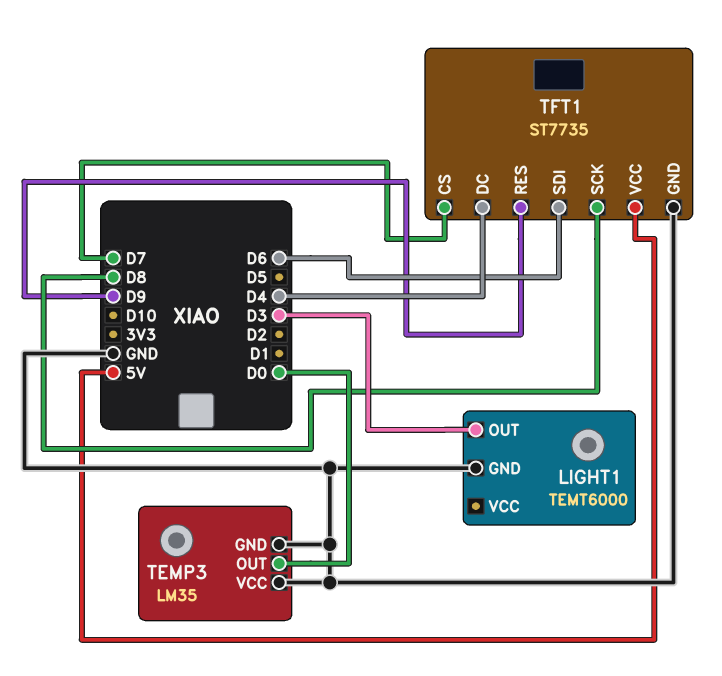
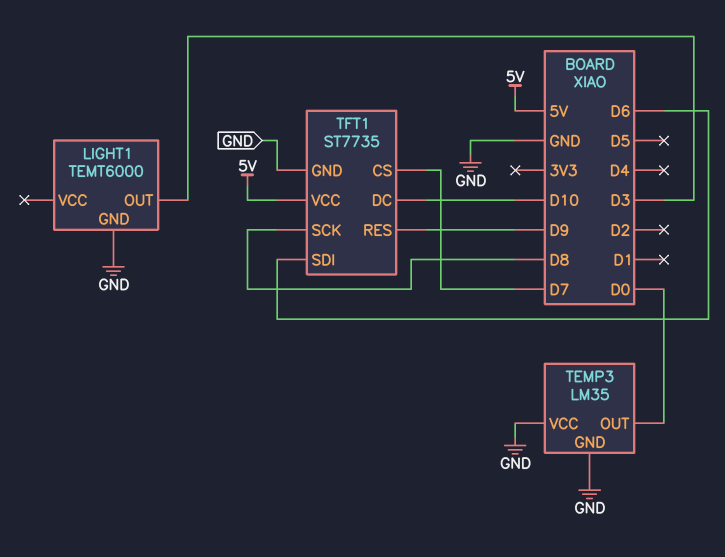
TFT1 pin DC: D4 -> D10

